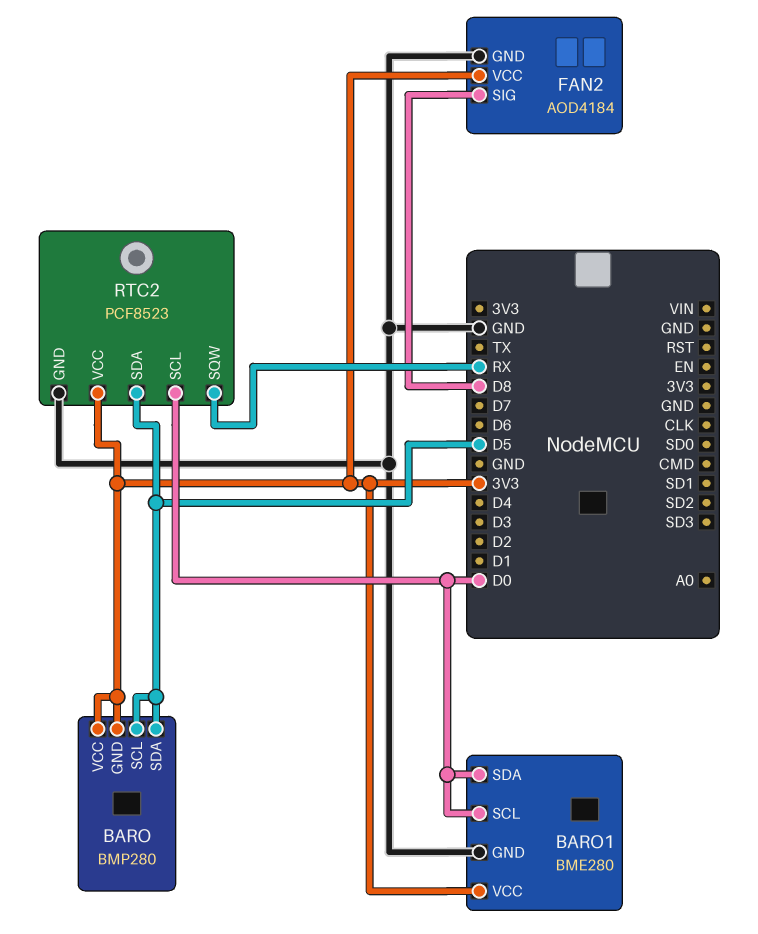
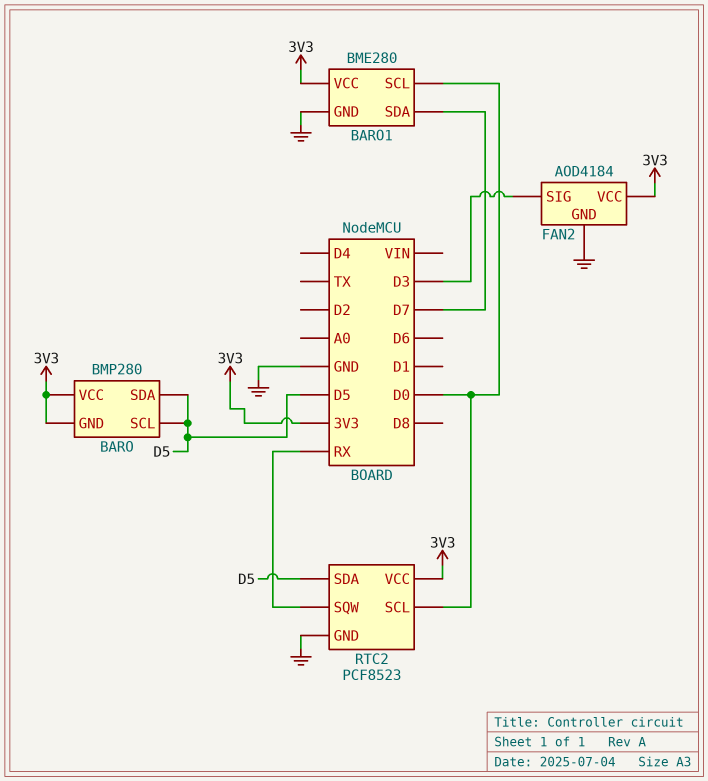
BARO1 pin SDA: D0 -> D7
FAN2 pin SIG: D8 -> D3

